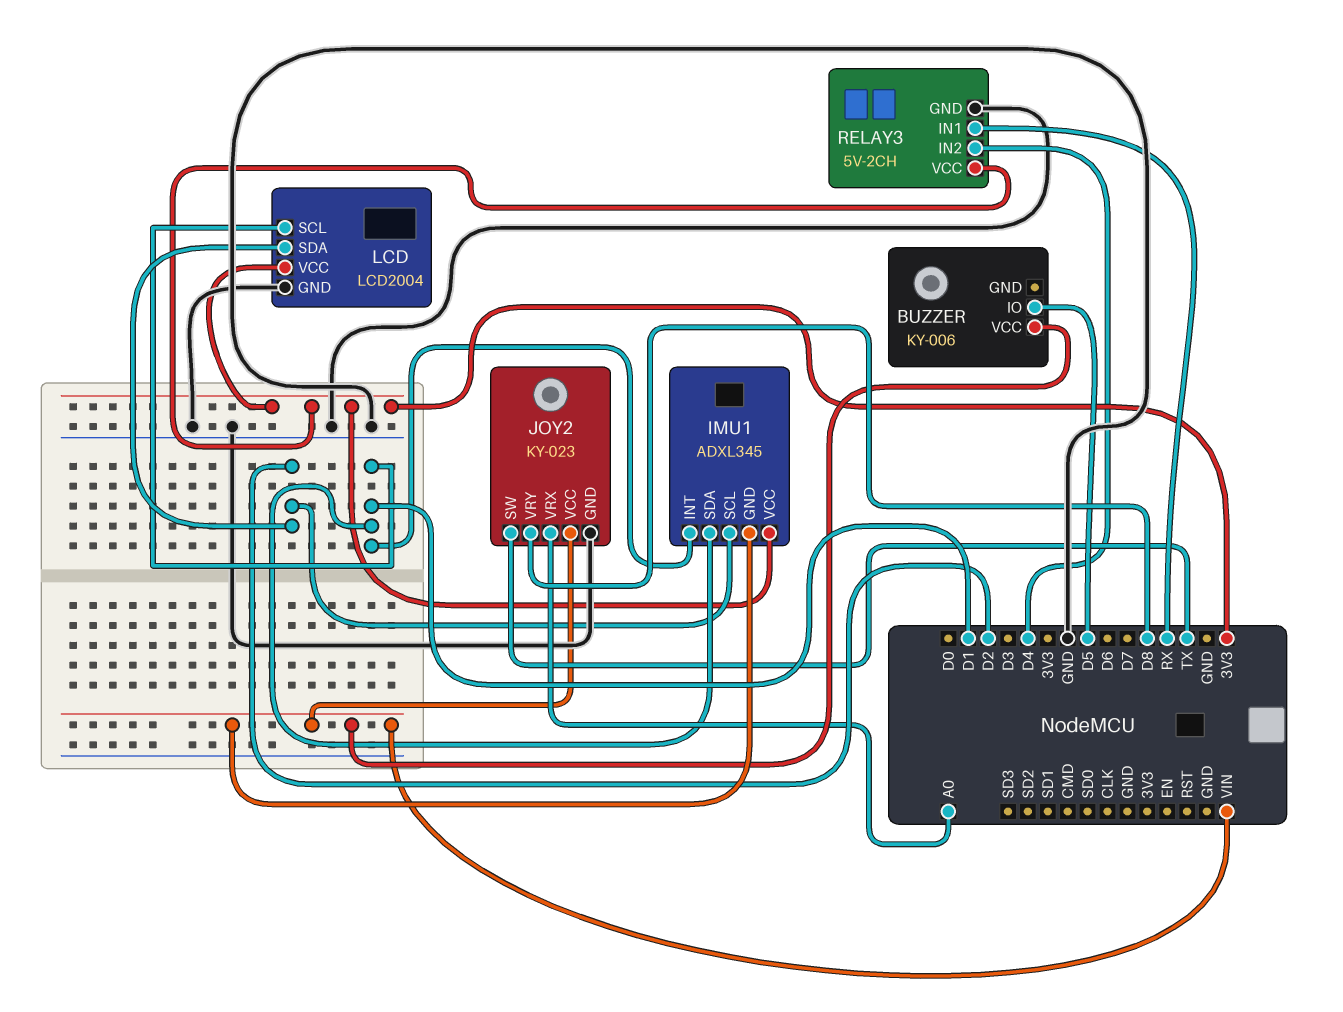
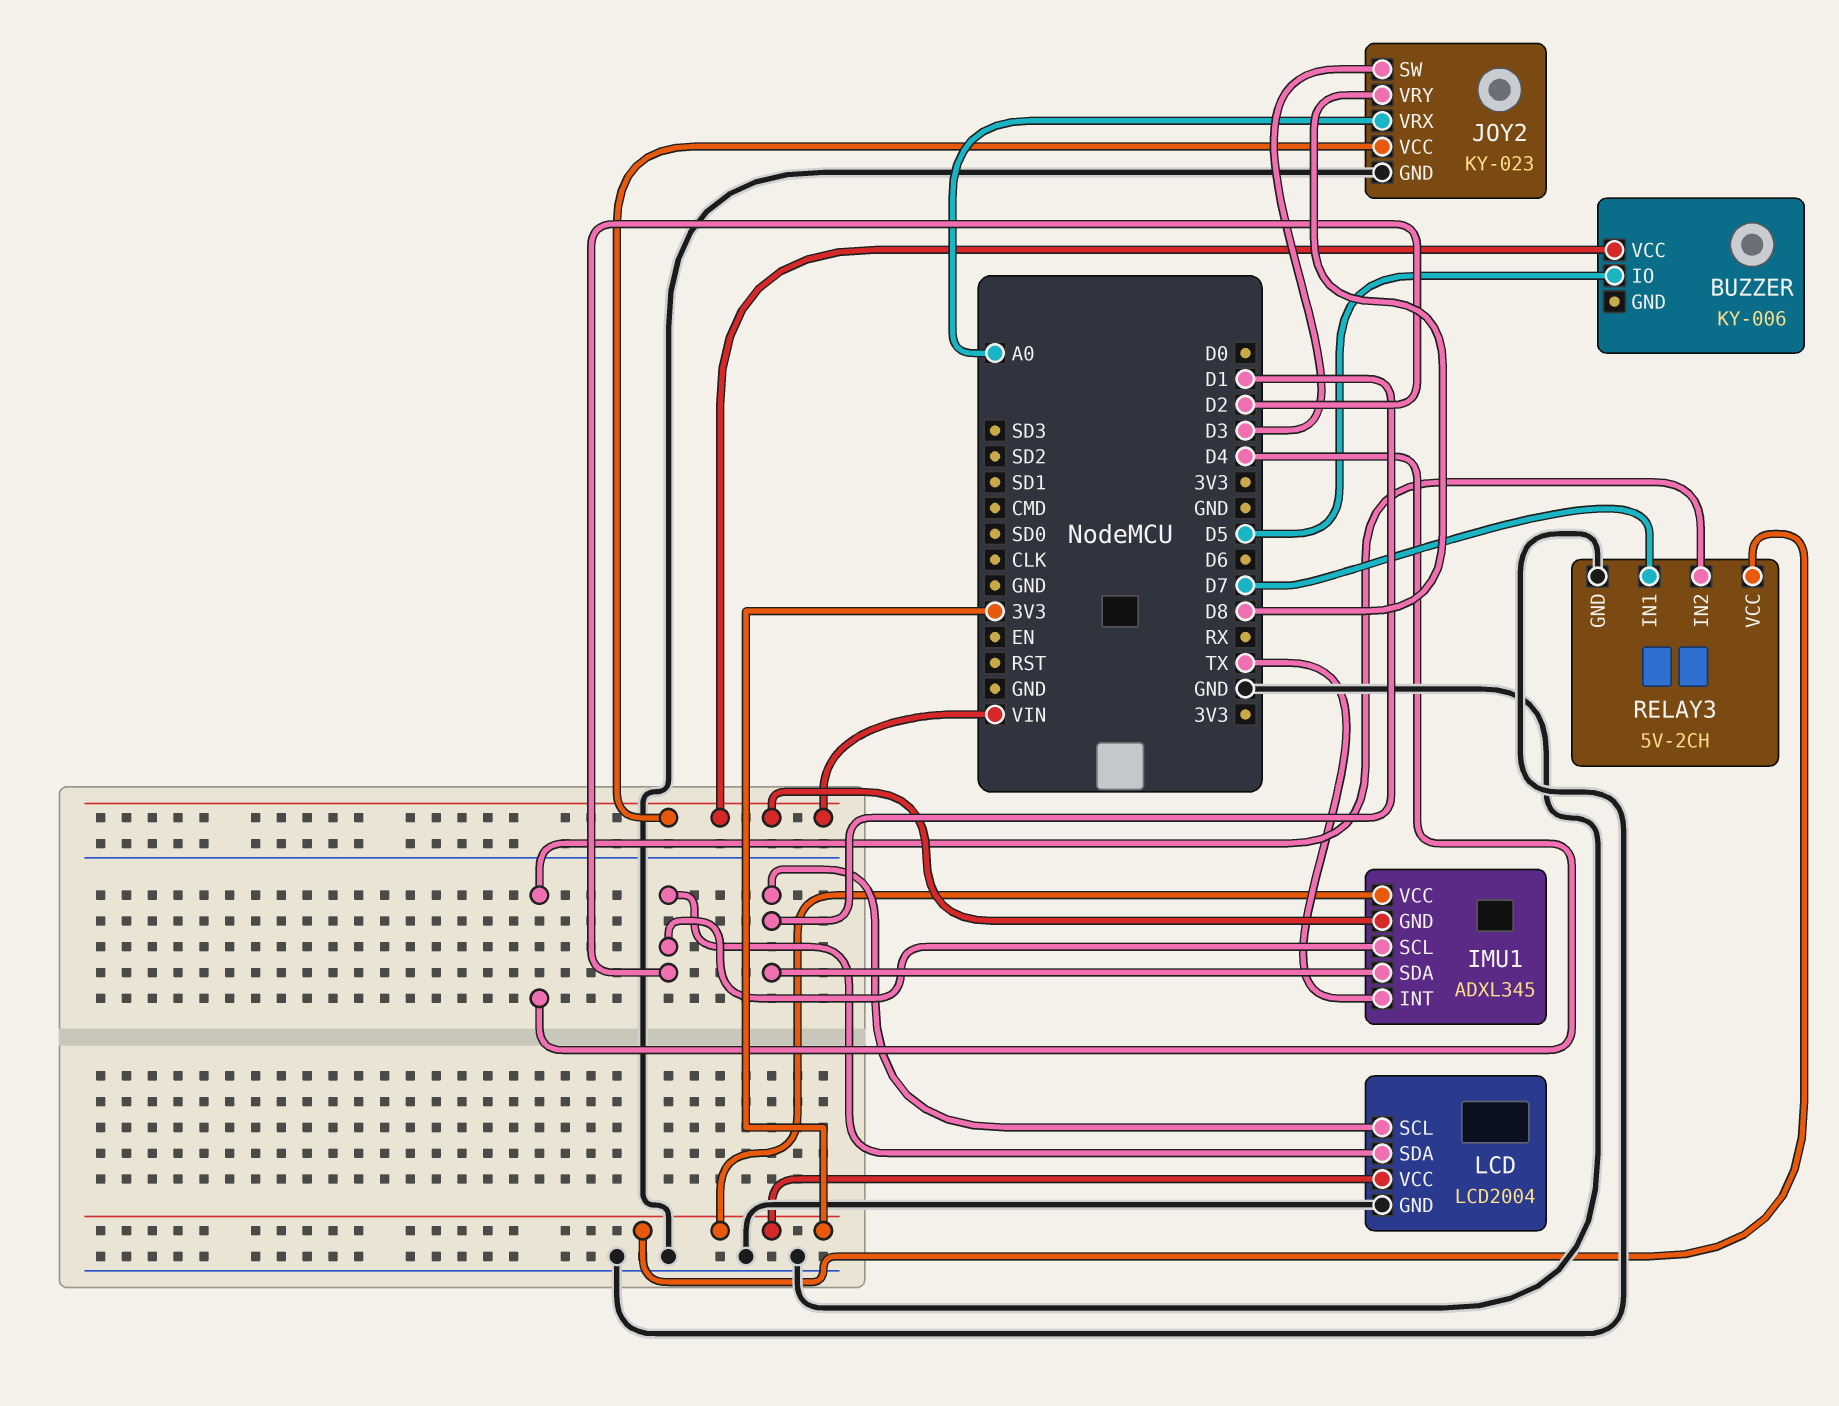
IMU1 pin INT: D1 -> TX
JOY2 pin SW: TX -> D3
RELAY3 pin IN1: RX -> D7

